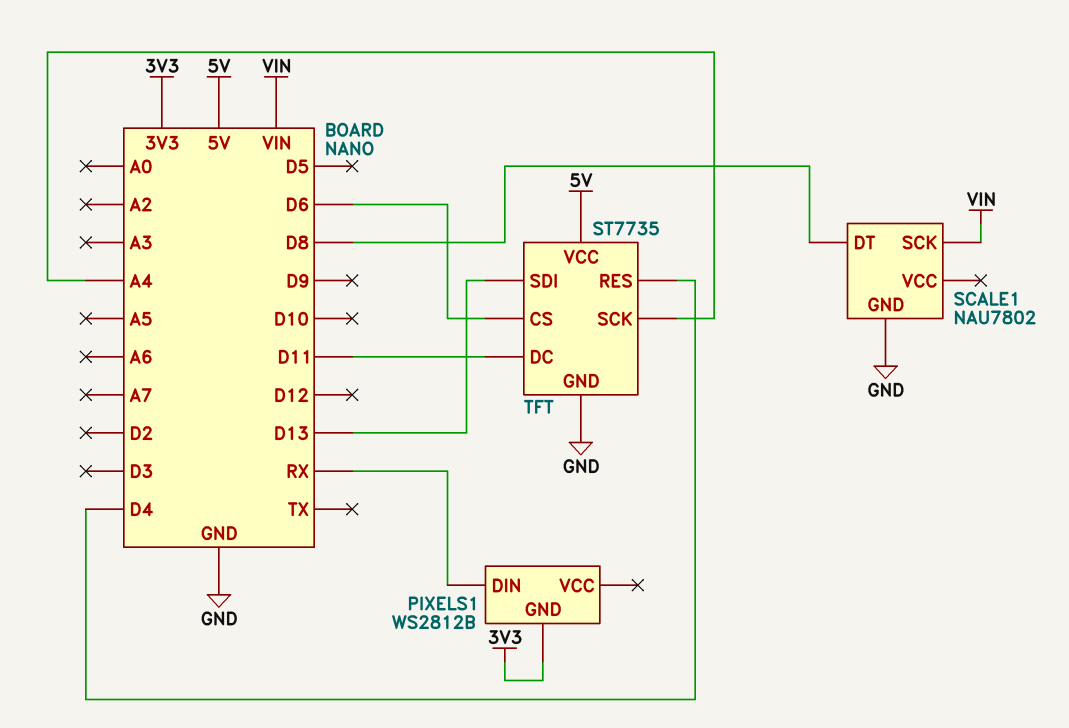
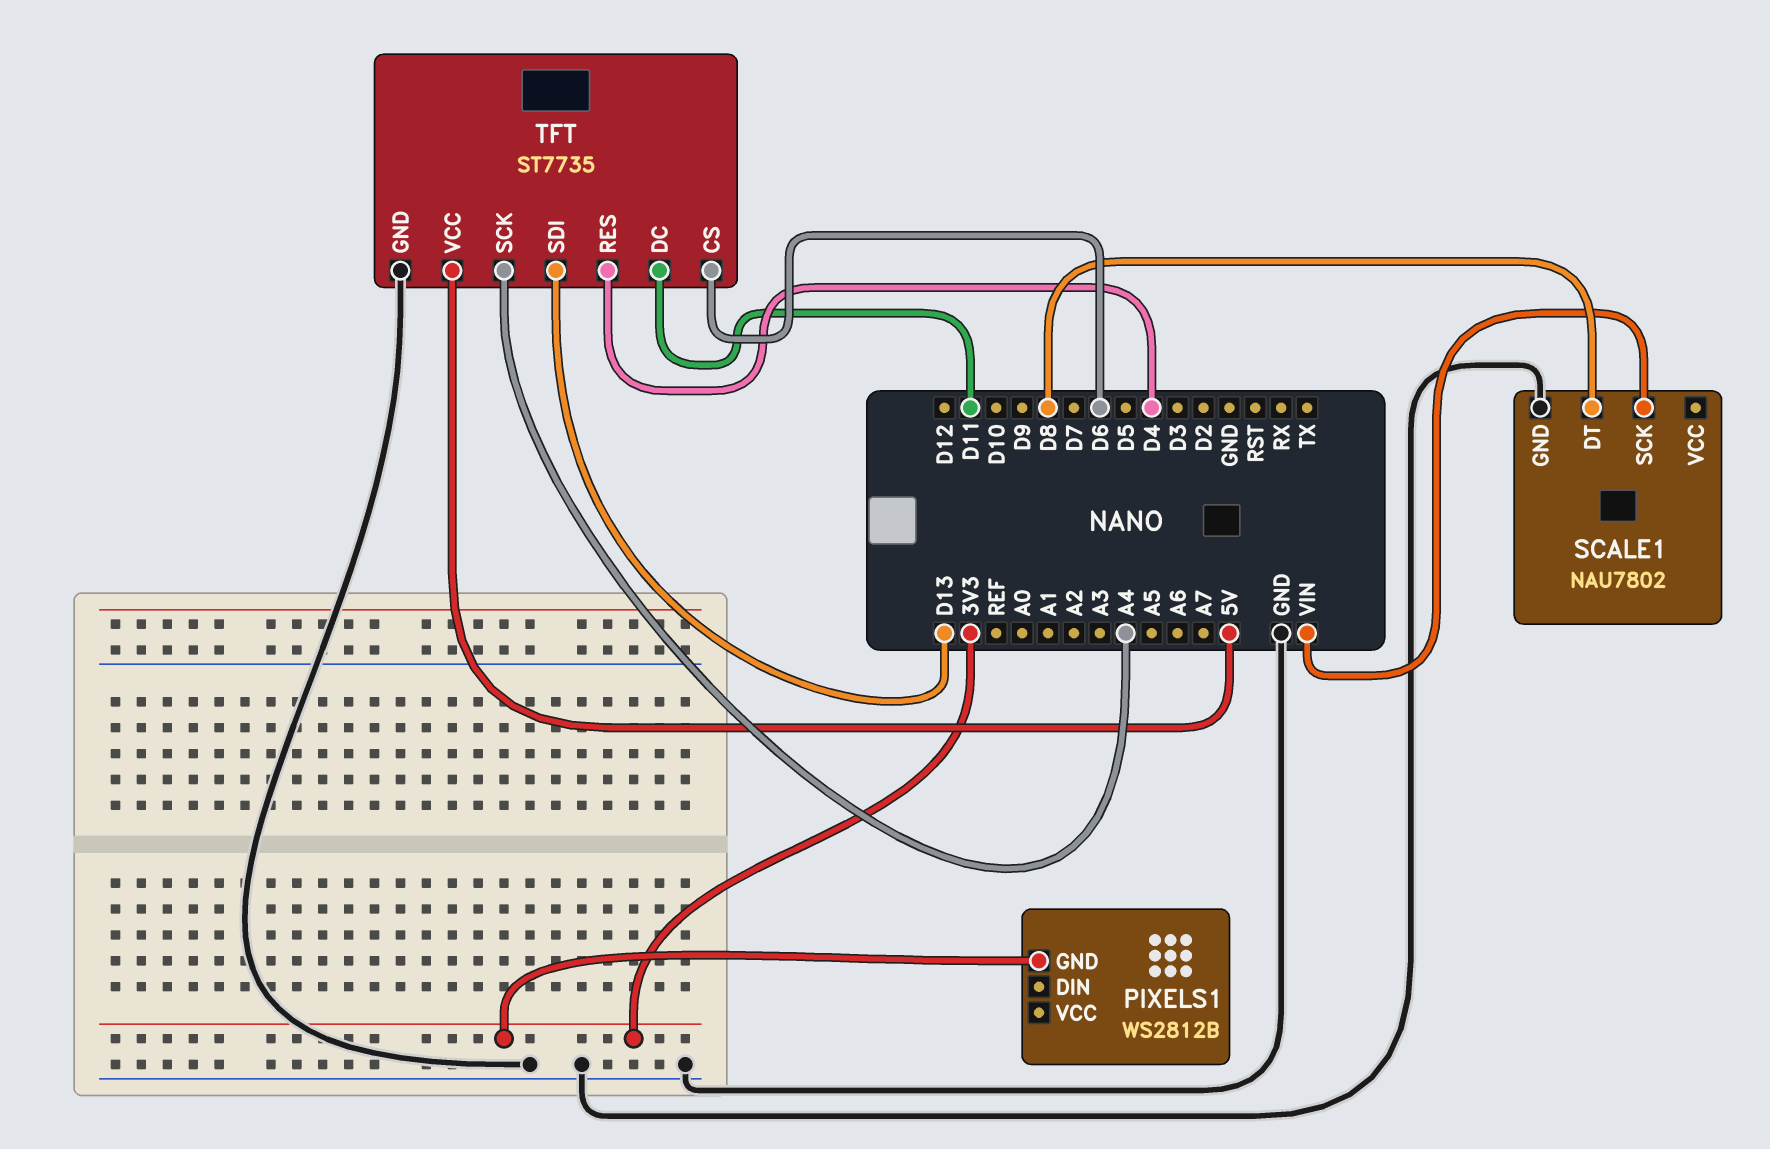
PIXELS1 pin DIN: RX -> none

